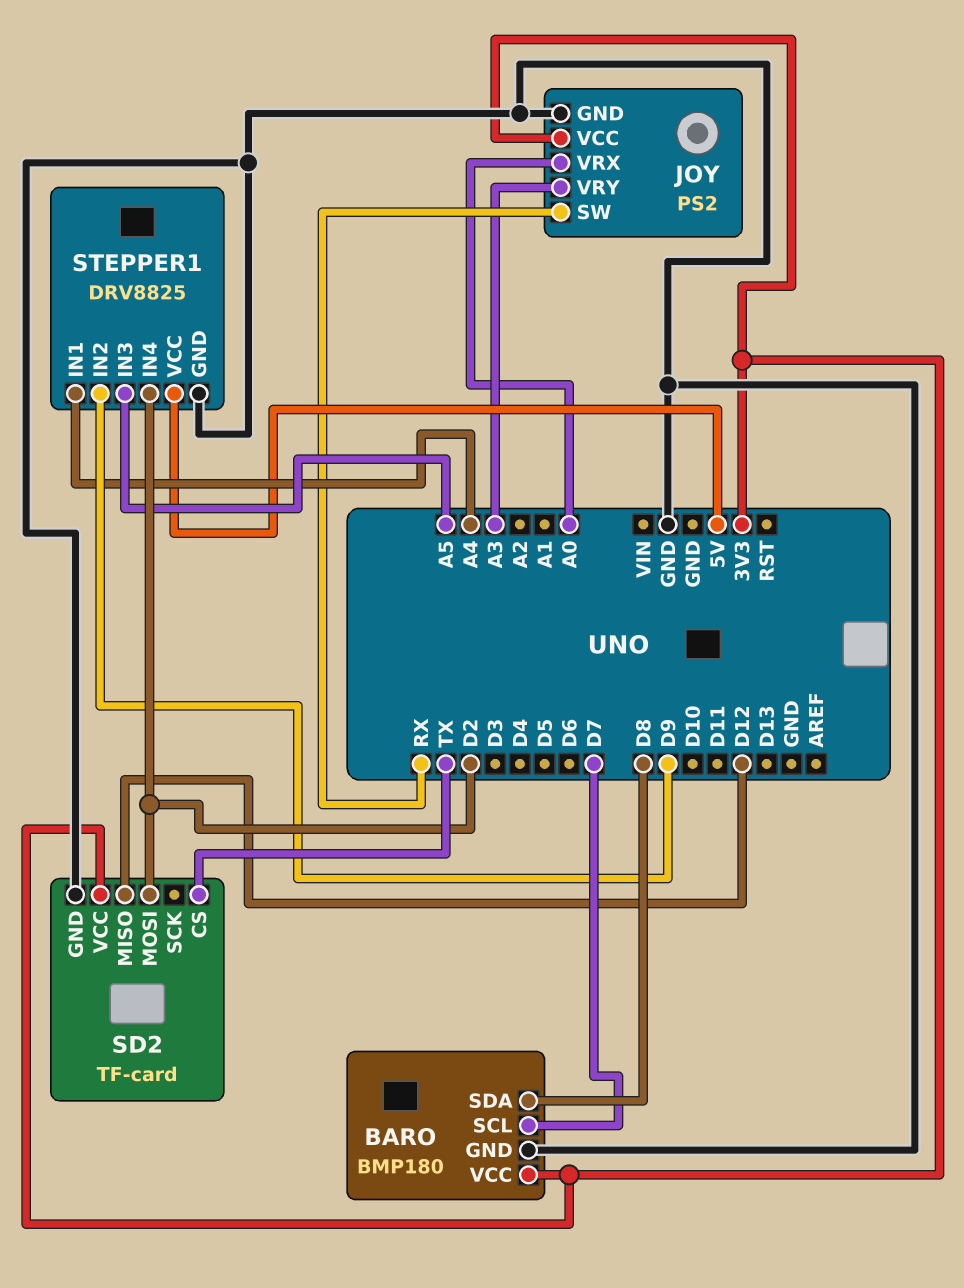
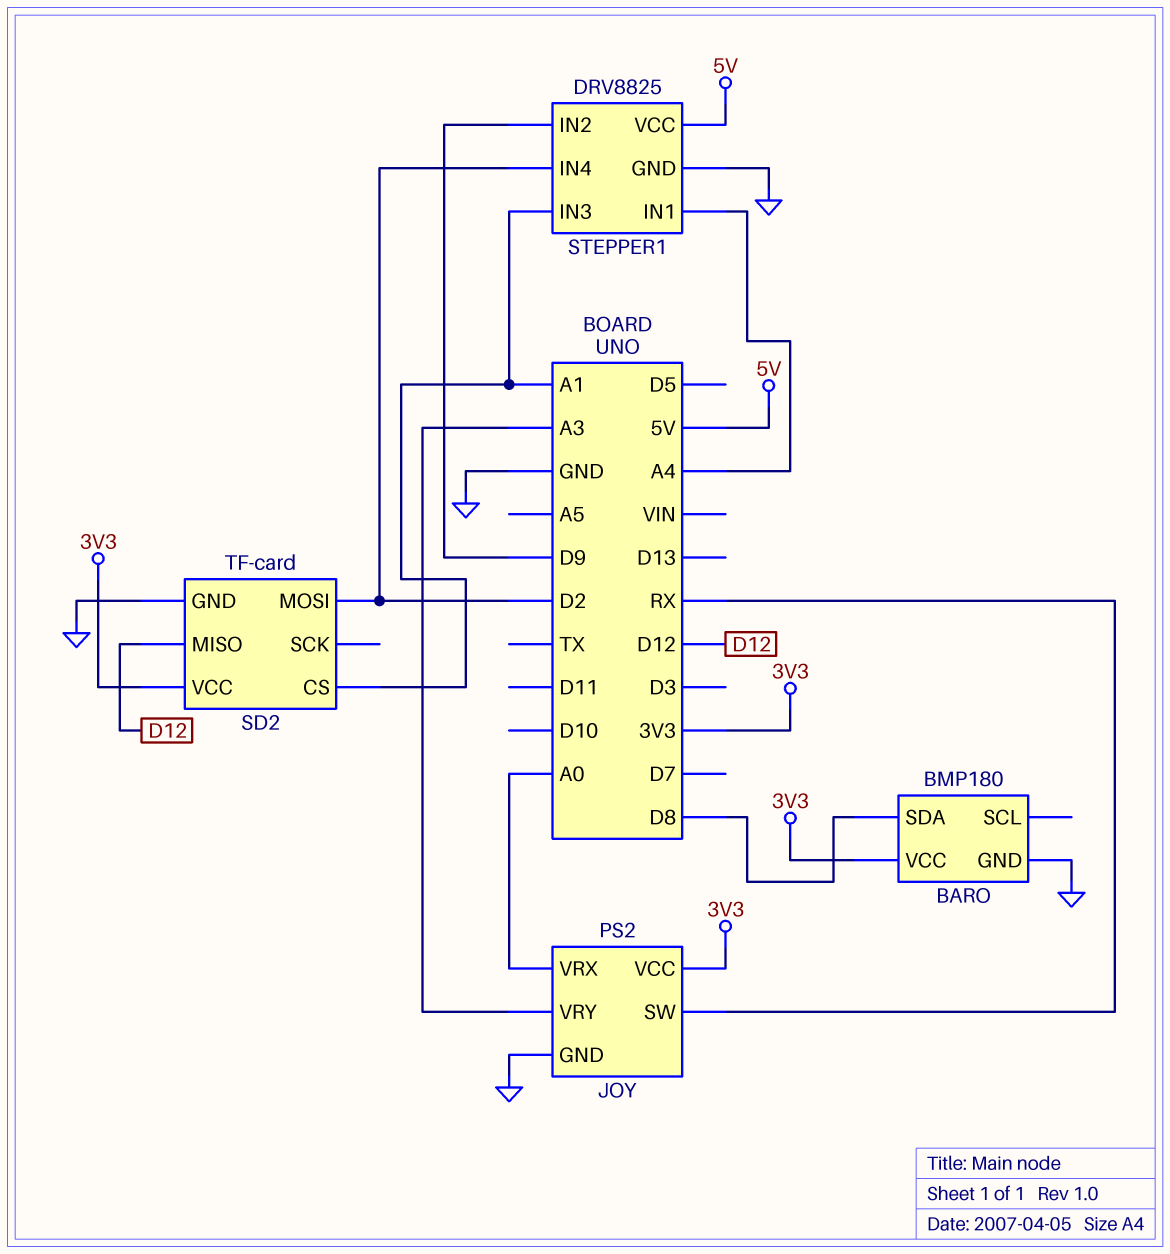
BARO pin SCL: D7 -> none
SD2 pin CS: TX -> A1
STEPPER1 pin IN3: A5 -> A1

